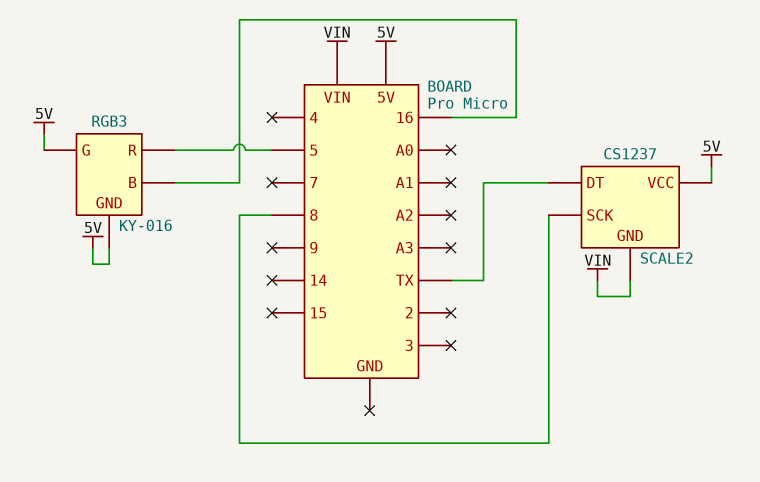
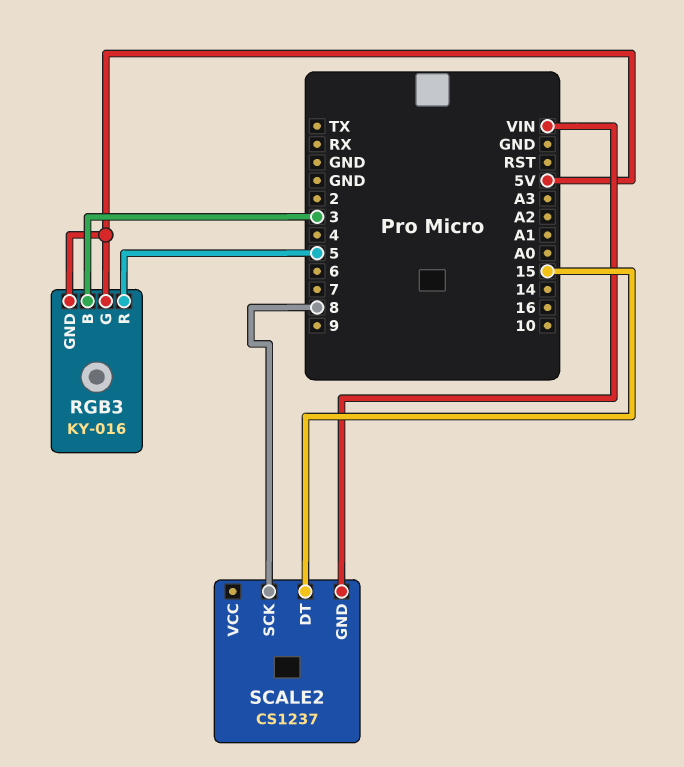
RGB3 pin B: 16 -> 3
SCALE2 pin DT: TX -> 15
SCALE2 pin VCC: 5V -> none

